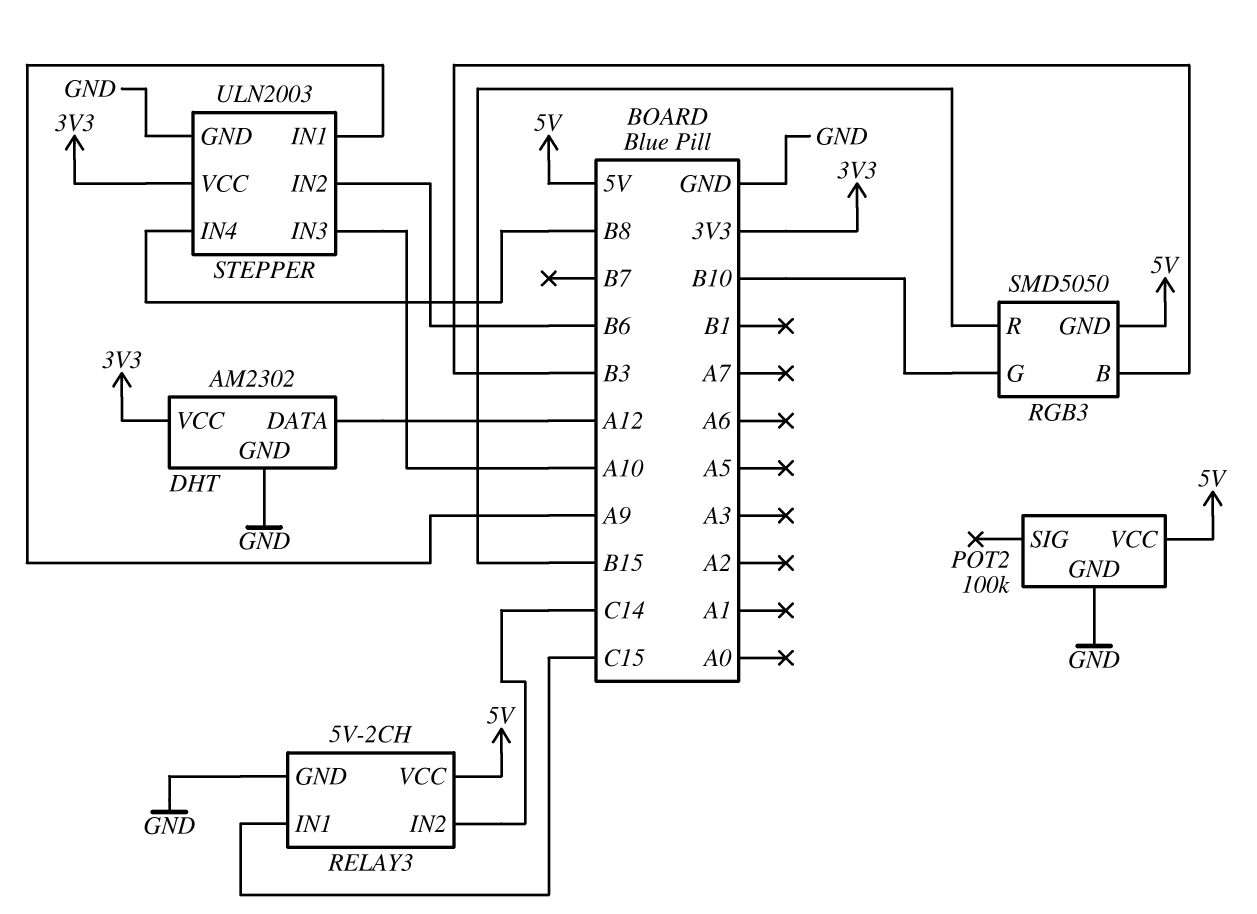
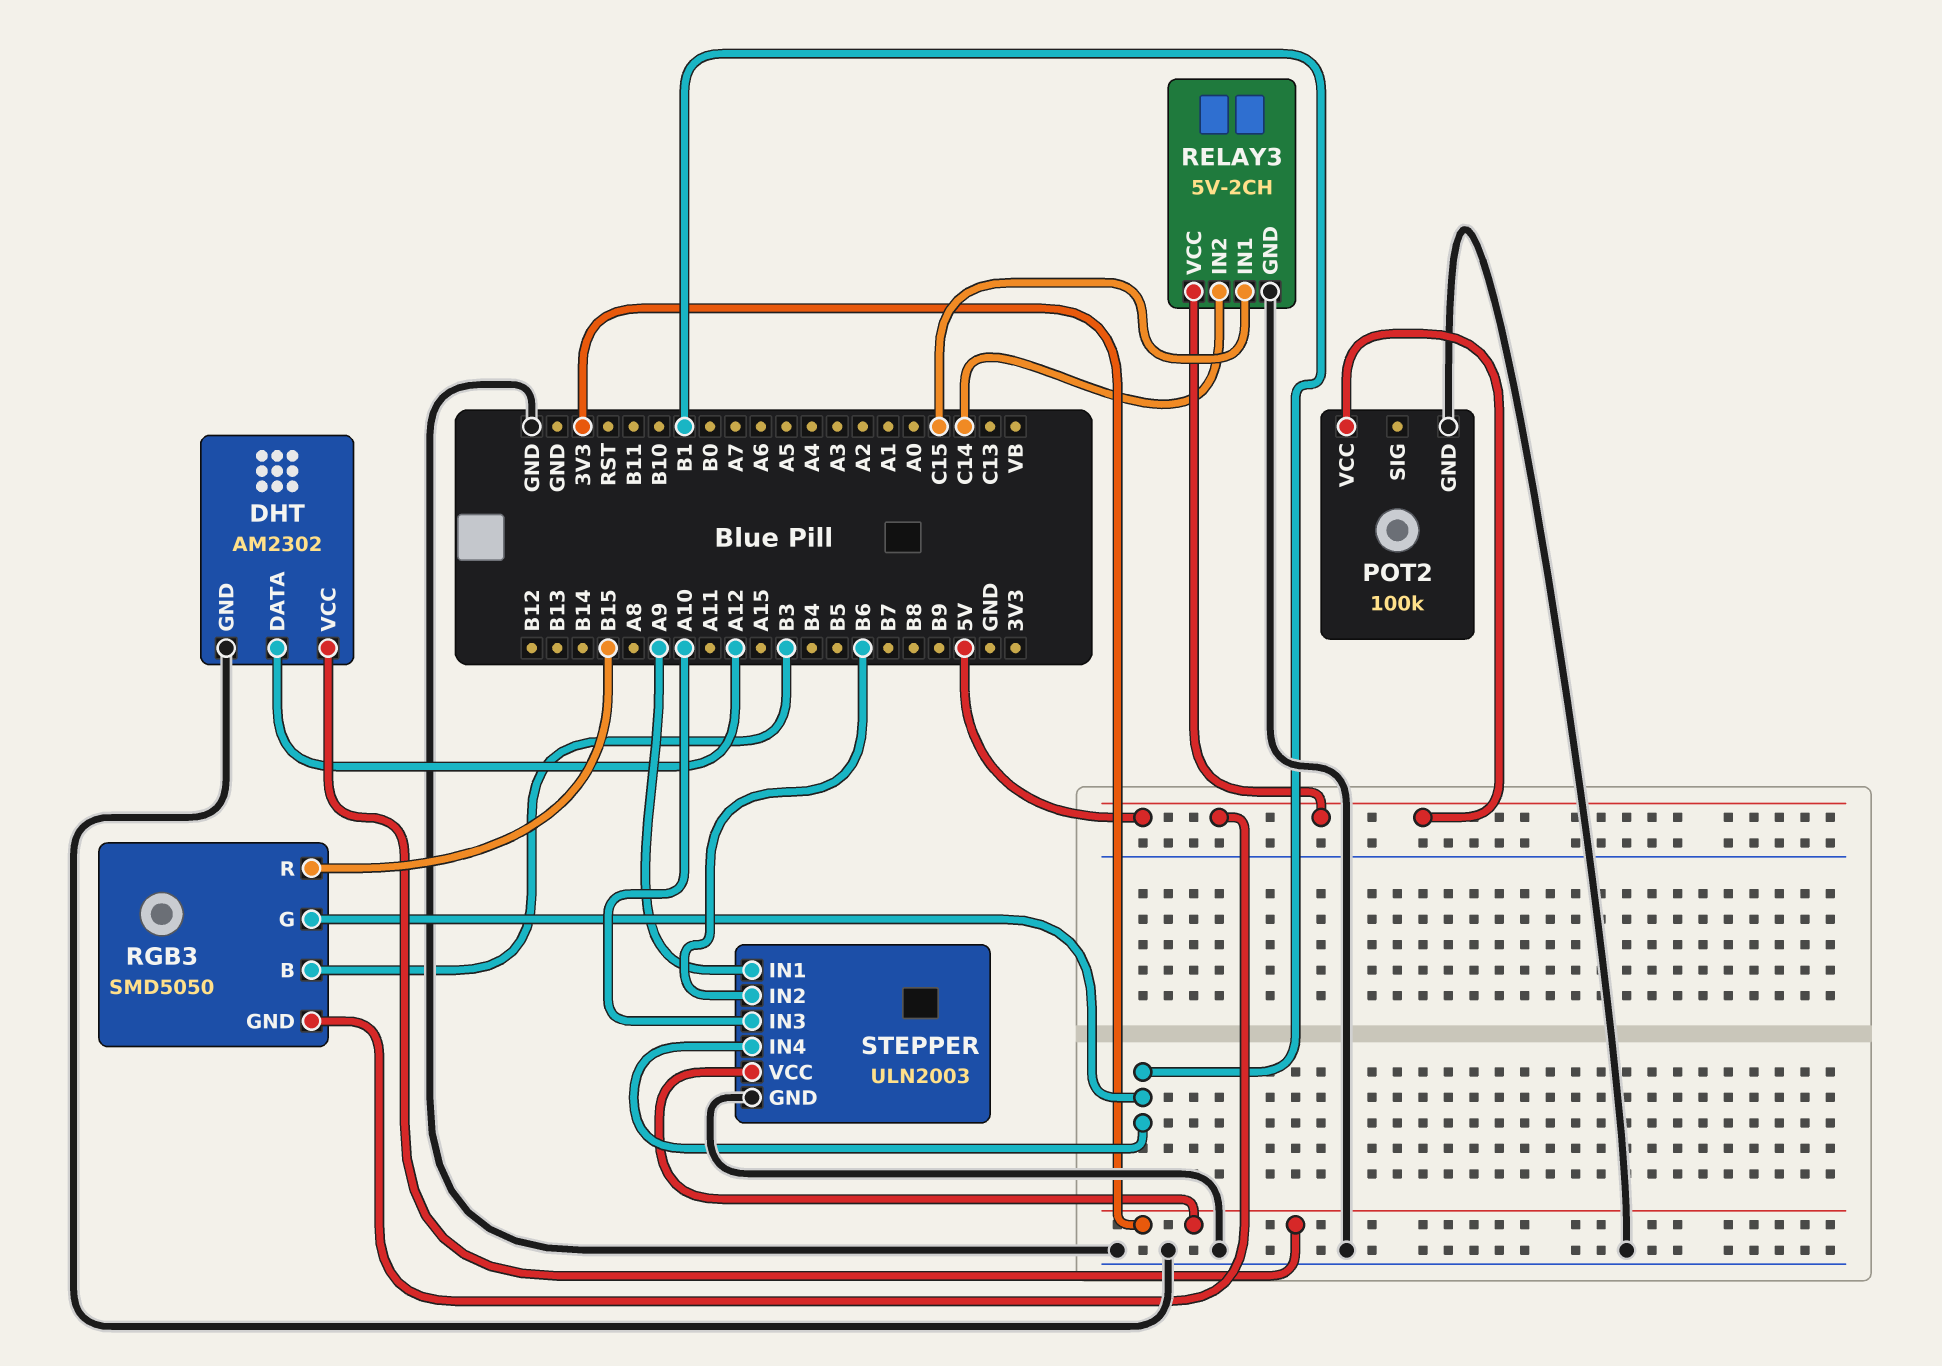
RGB3 pin G: B10 -> B1
STEPPER pin IN4: B8 -> B1

